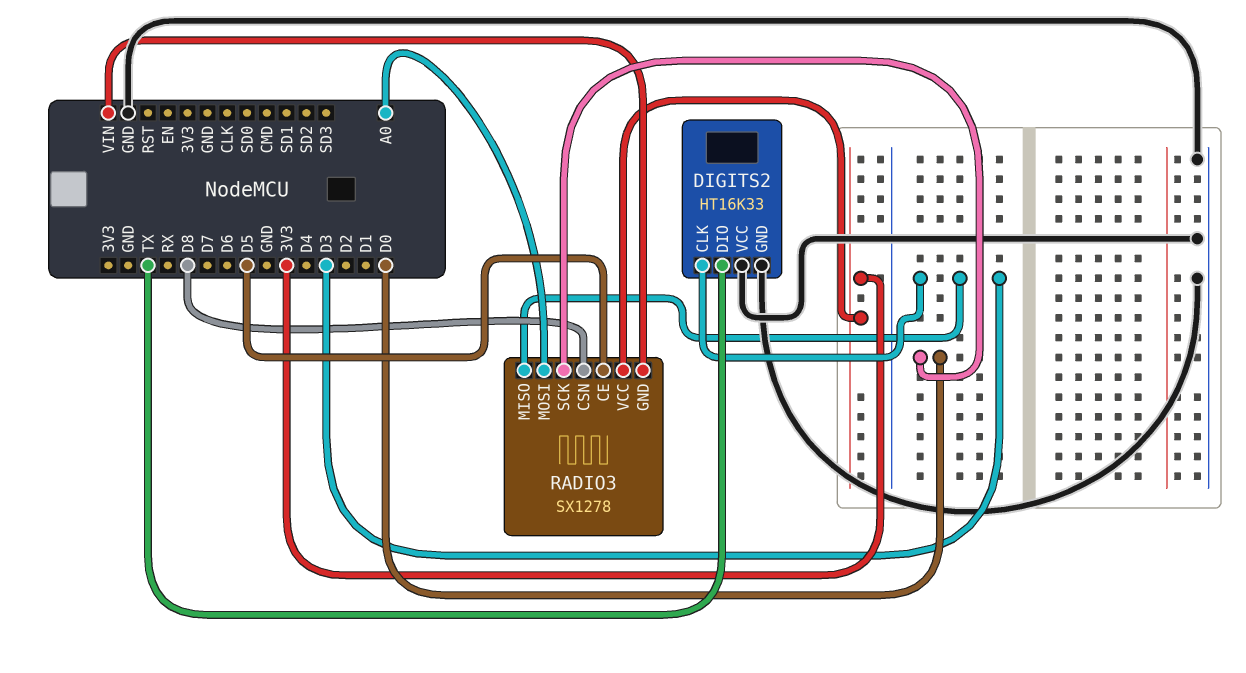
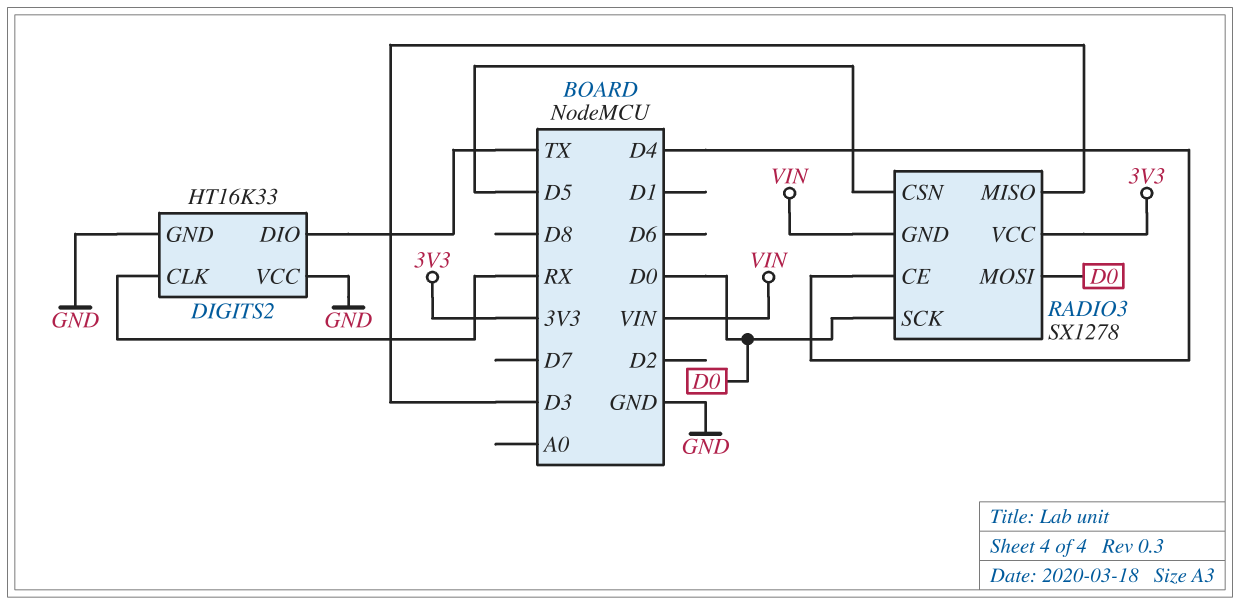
DIGITS2 pin CLK: D3 -> RX
RADIO3 pin CE: D5 -> D4
RADIO3 pin CSN: D8 -> D5
RADIO3 pin MOSI: A0 -> D0

